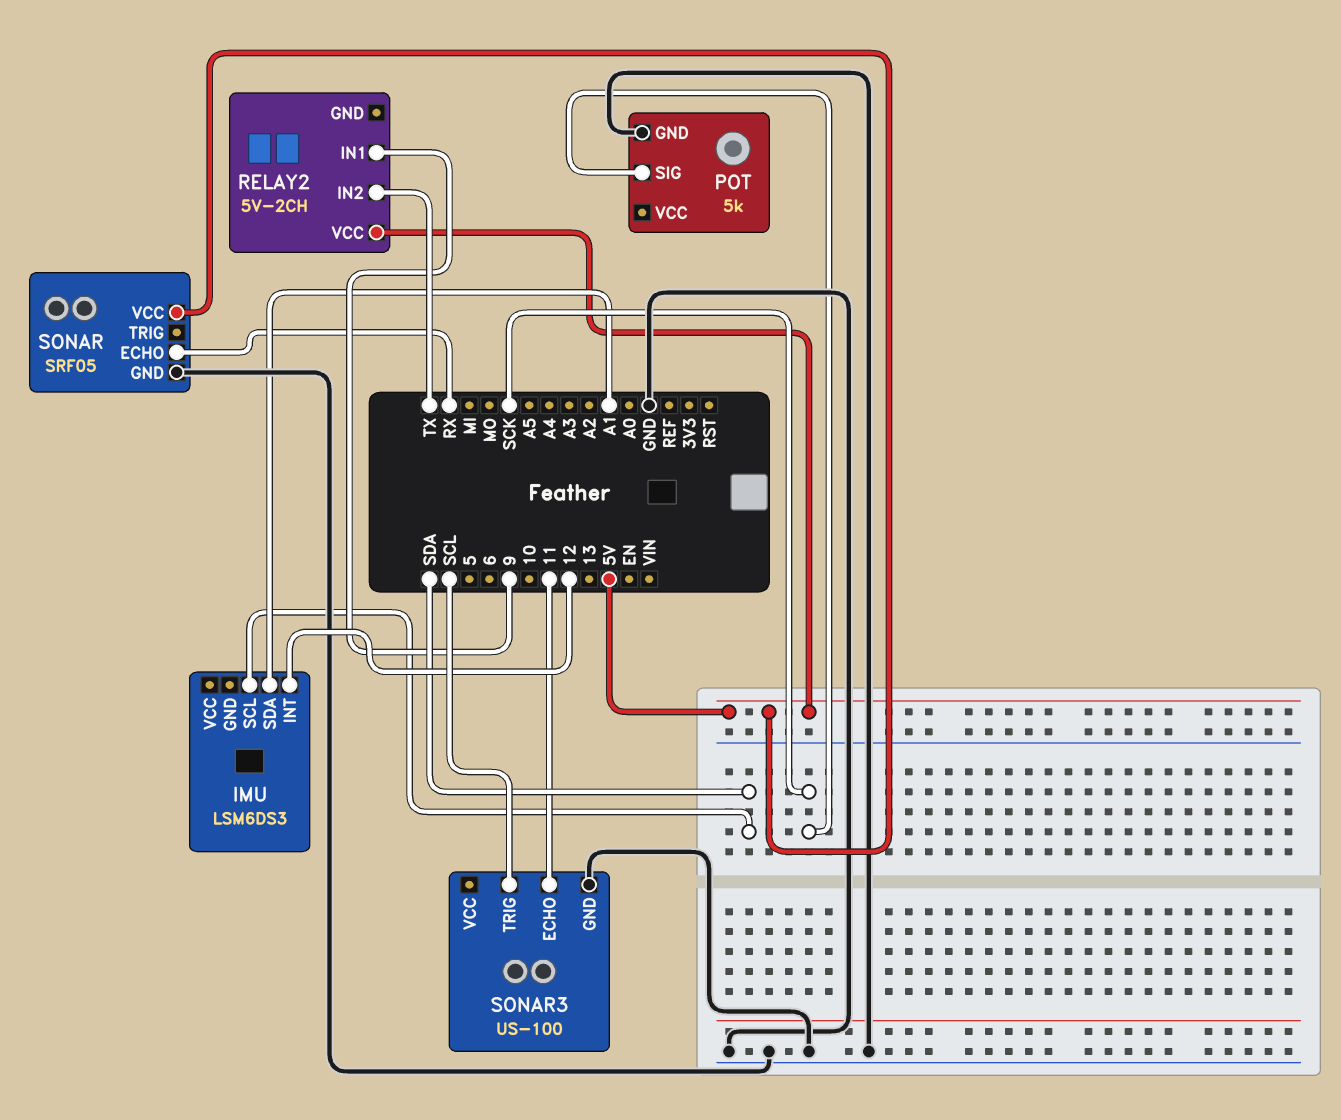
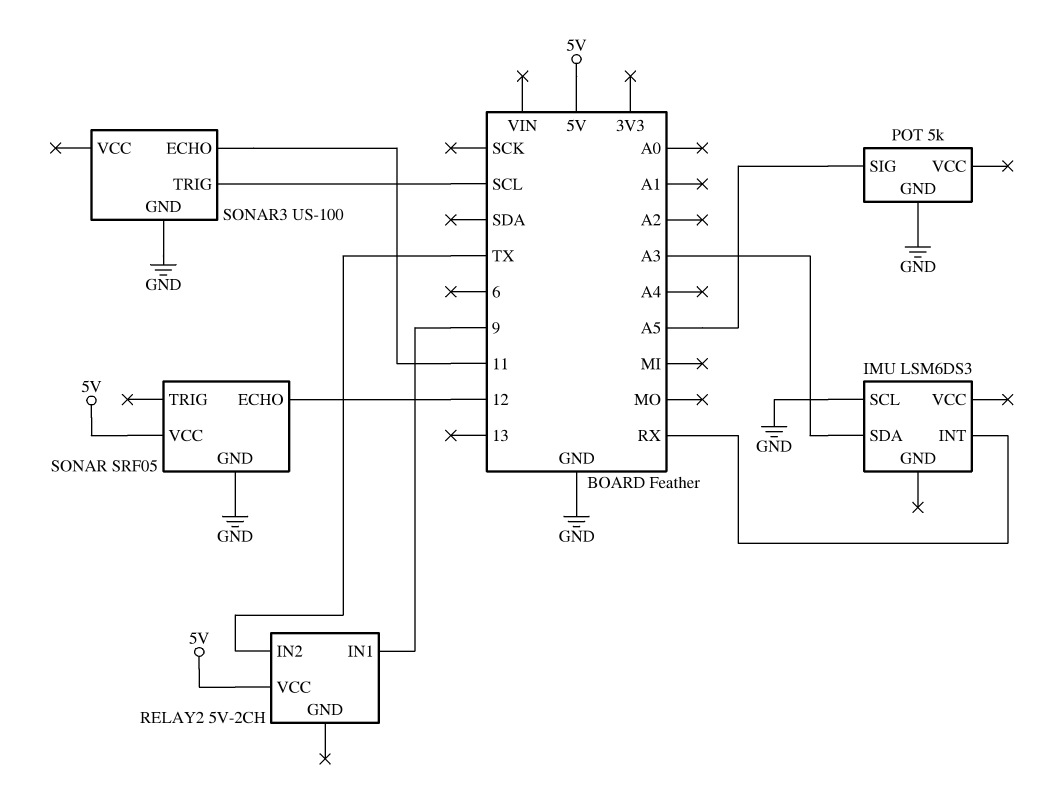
IMU pin INT: 12 -> RX
IMU pin SCL: SDA -> GND
IMU pin SDA: A1 -> A3
POT pin SIG: SCK -> A5
SONAR pin ECHO: RX -> 12

